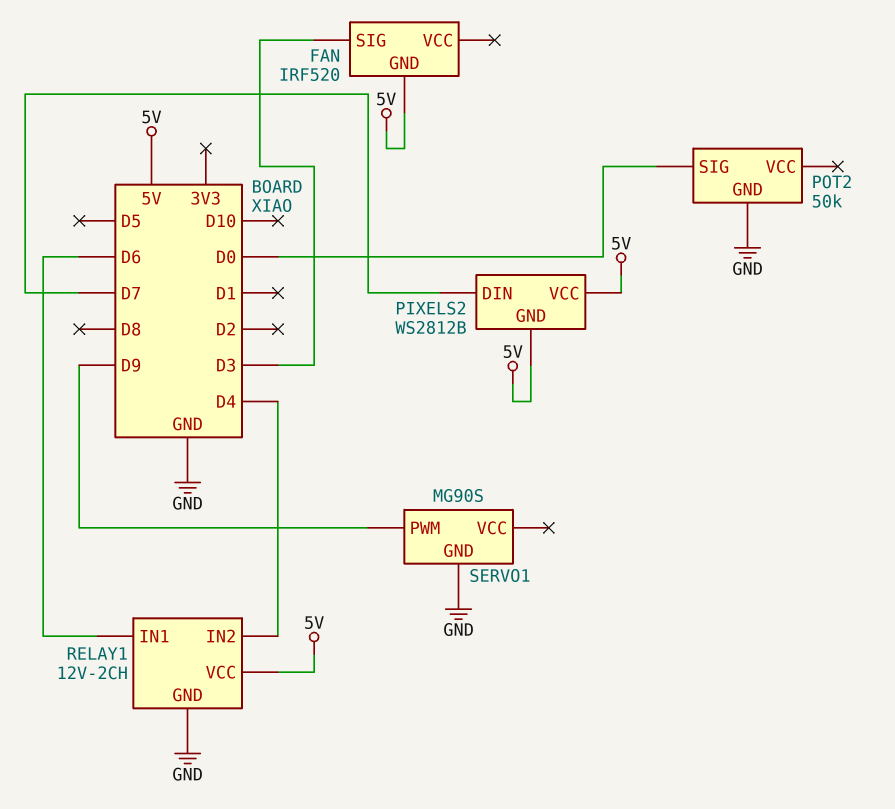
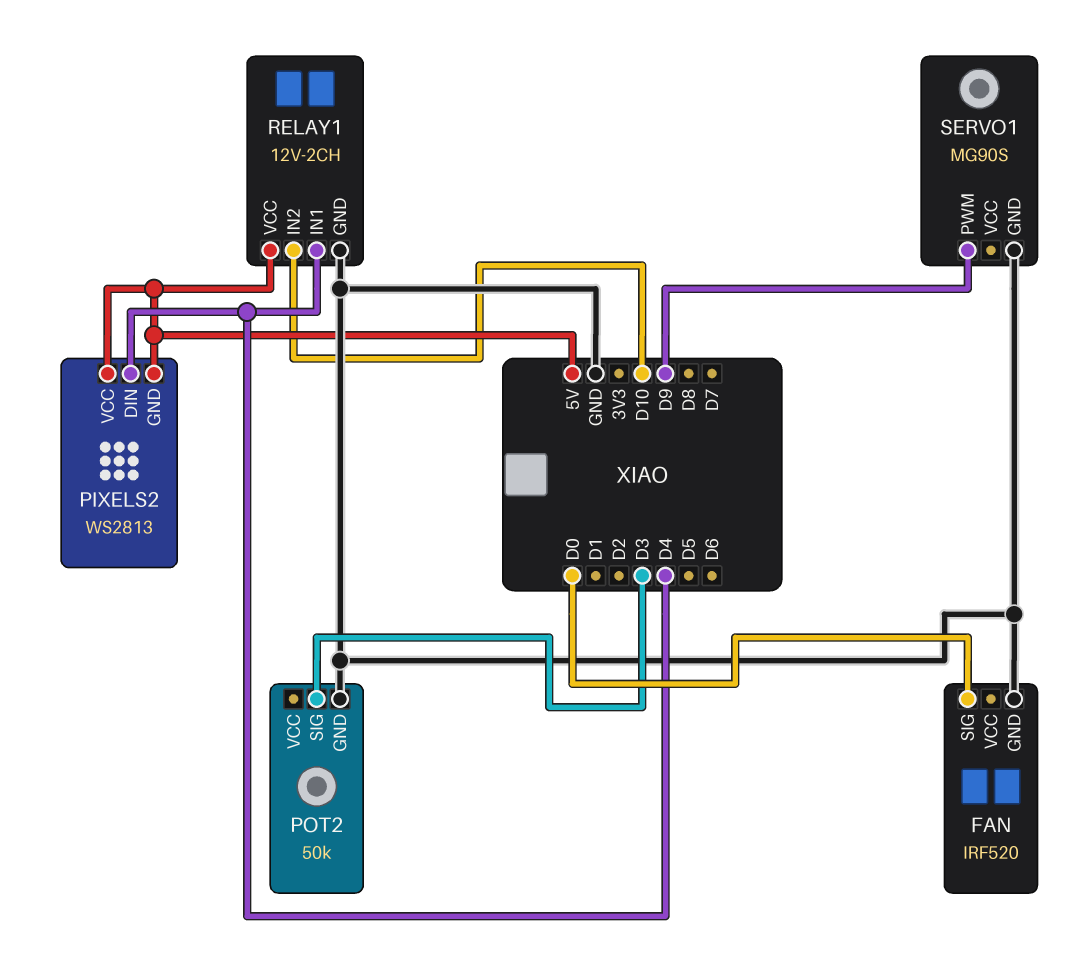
FAN pin GND: 5V -> GND
FAN pin SIG: D3 -> D0
PIXELS2: WS2812B -> WS2813
PIXELS2 pin DIN: D7 -> D4
POT2 pin SIG: D0 -> D3
RELAY1 pin IN1: D6 -> D4
RELAY1 pin IN2: D4 -> D10

